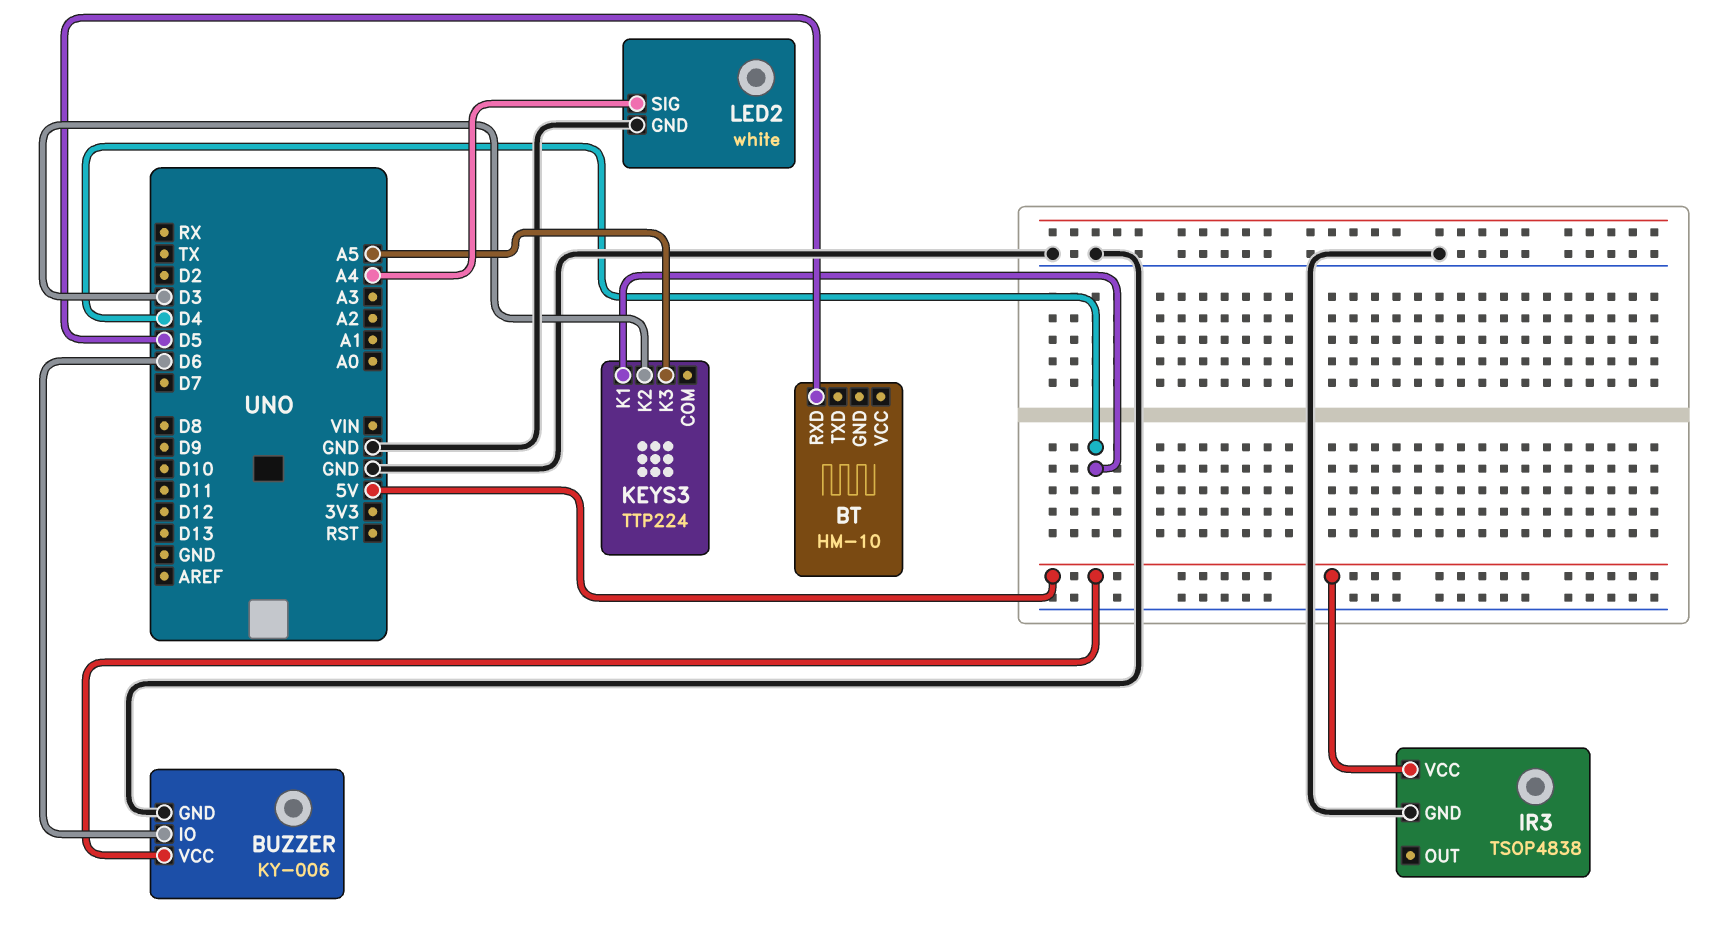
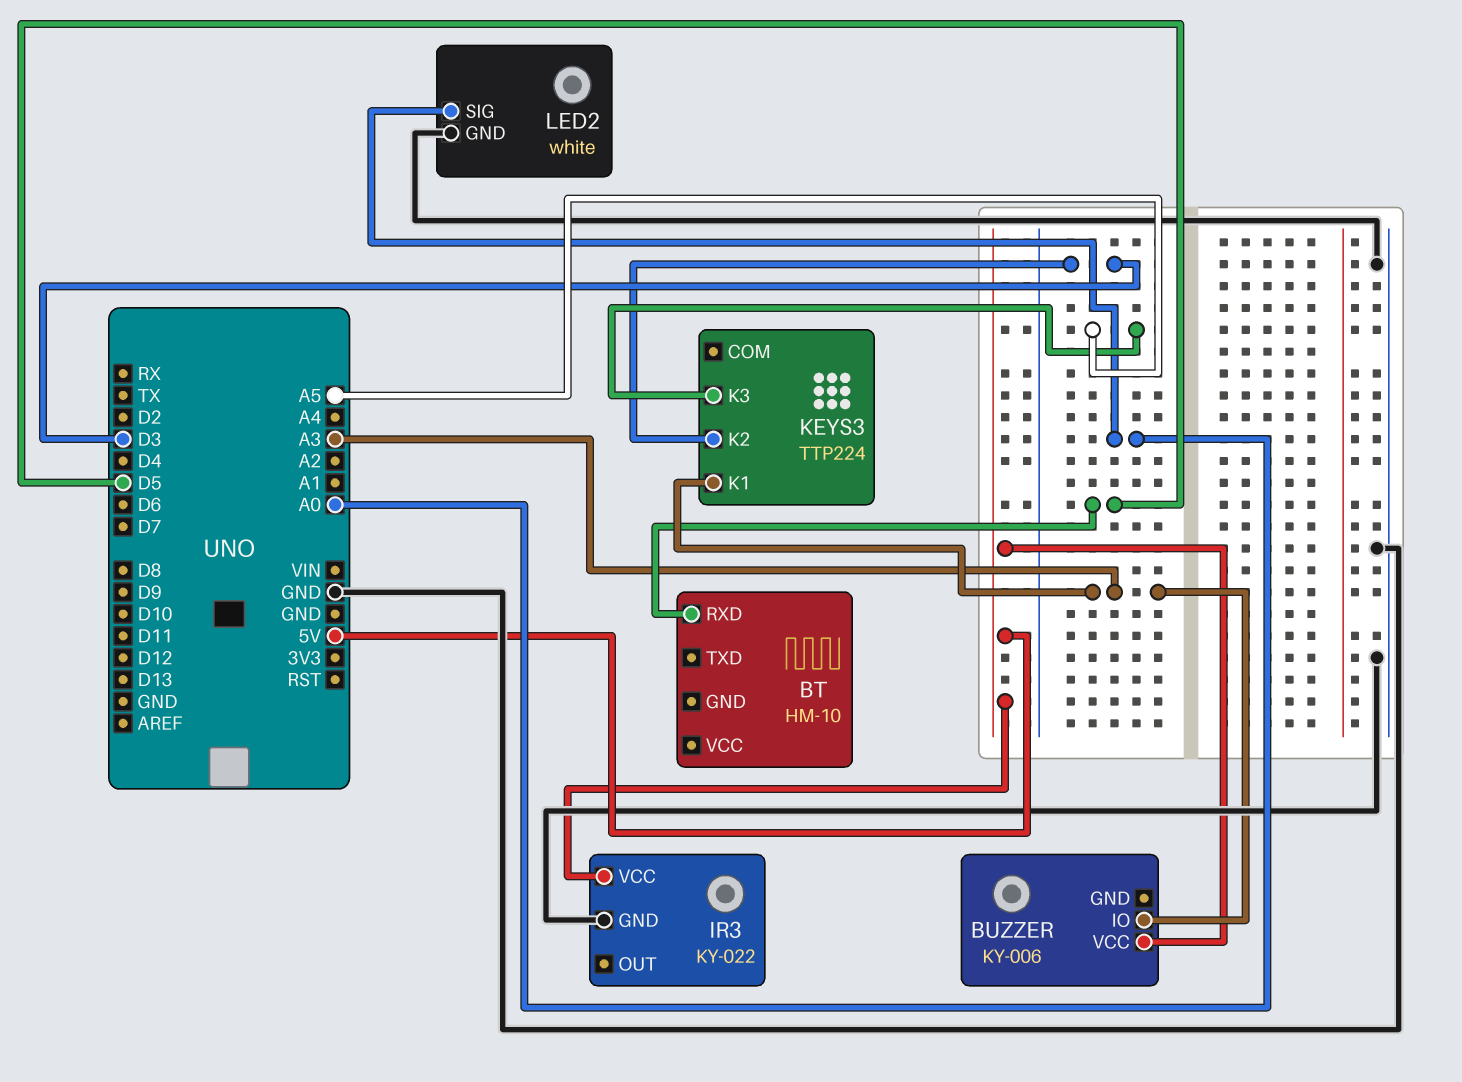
BUZZER pin GND: GND -> none
BUZZER pin IO: D6 -> A3
IR3: TSOP4838 -> KY-022
KEYS3 pin K1: D4 -> A3
LED2 pin SIG: A4 -> A0

